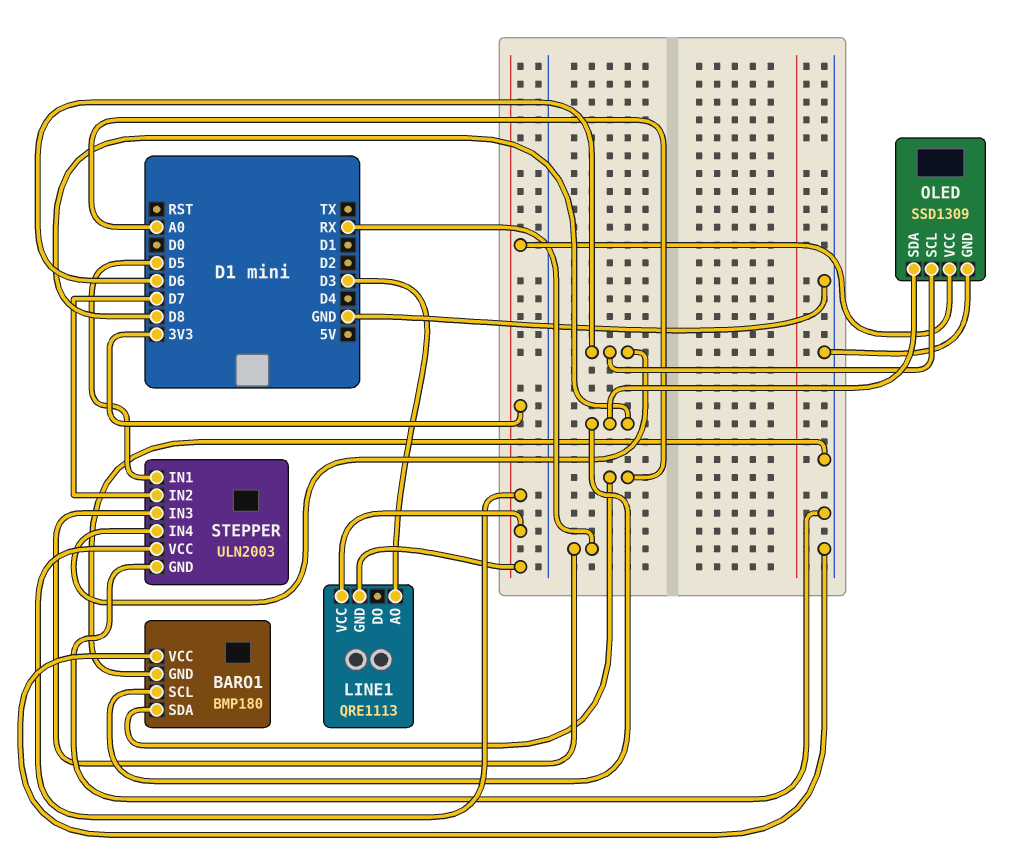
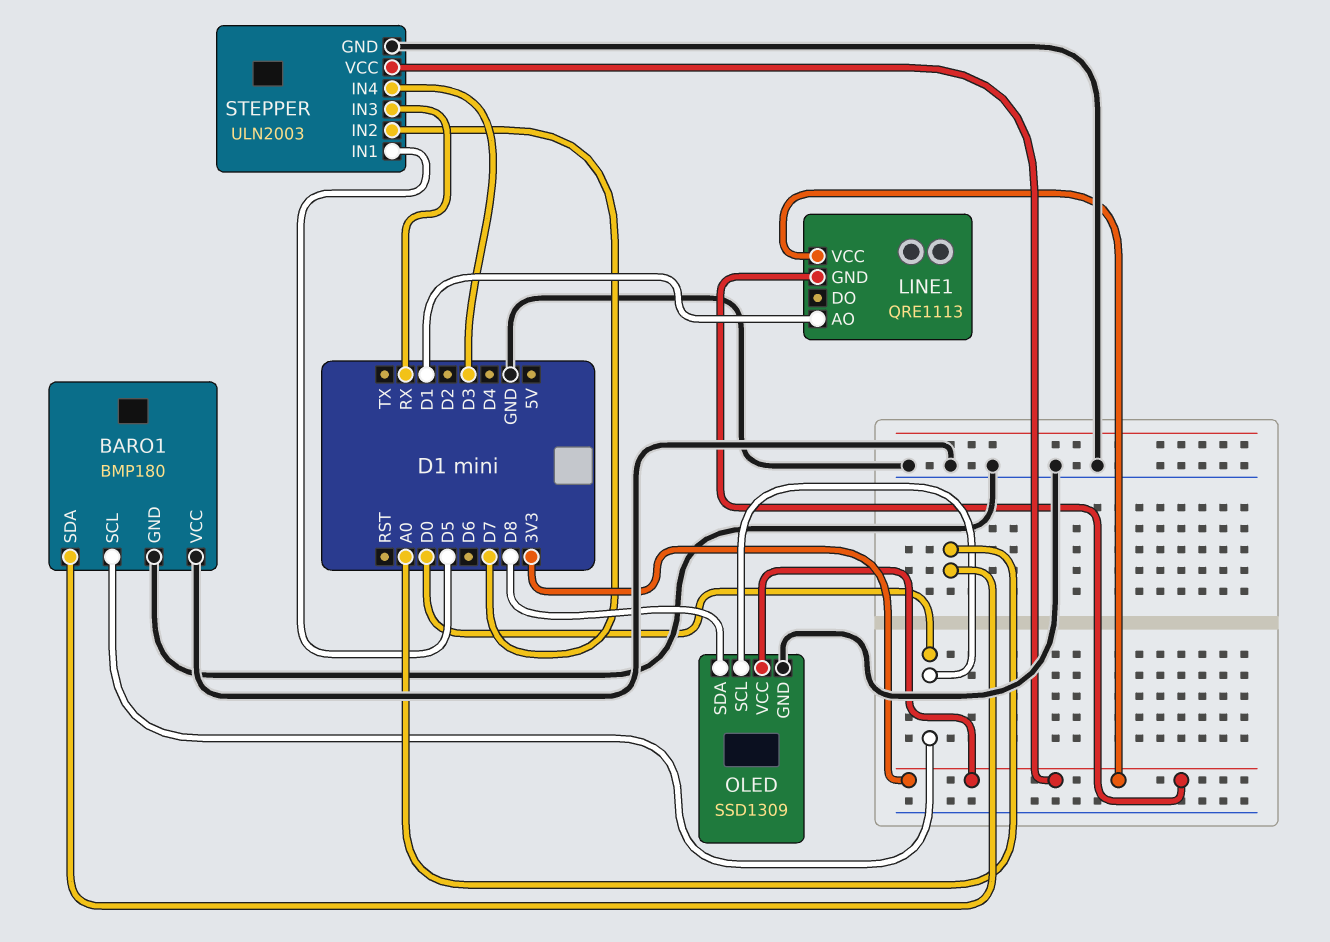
BARO1 pin SCL: D8 -> D0
LINE1 pin AO: D3 -> D1
OLED pin SCL: D6 -> D0
STEPPER pin IN4: D6 -> D3

